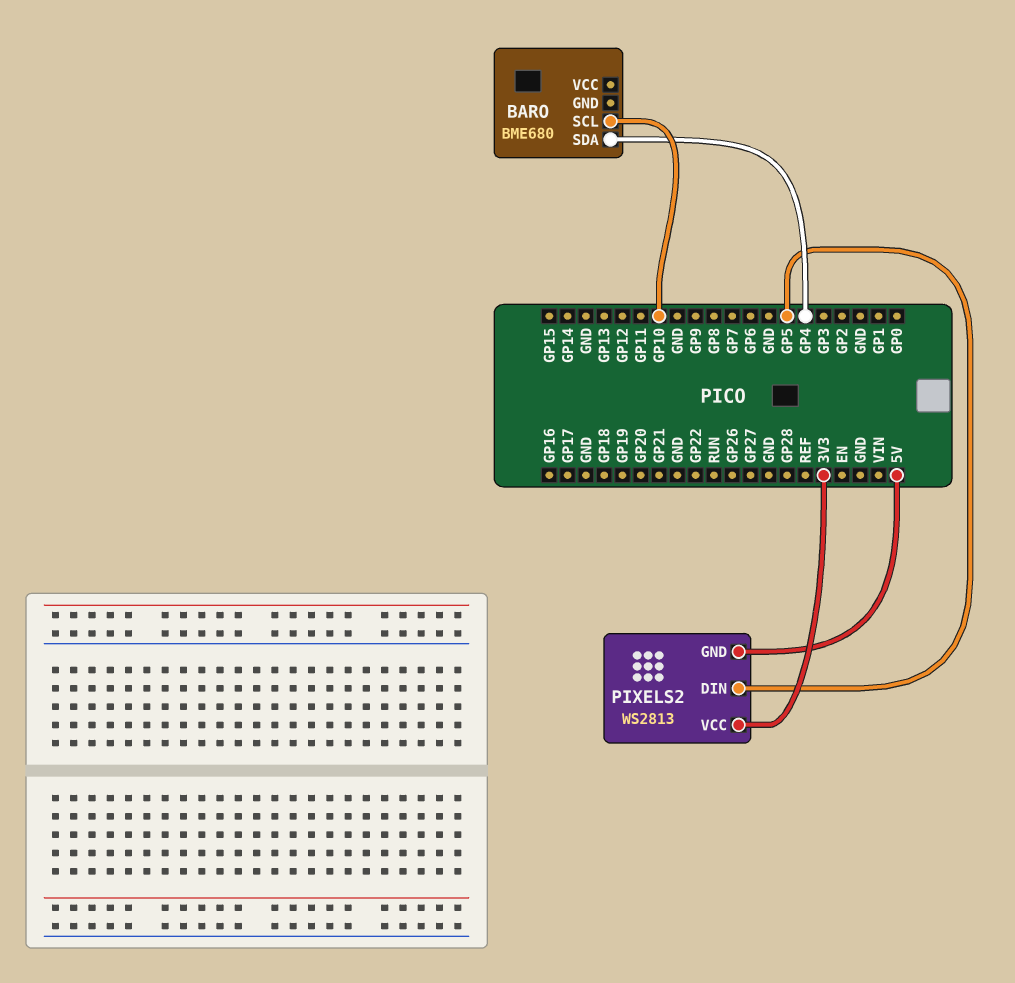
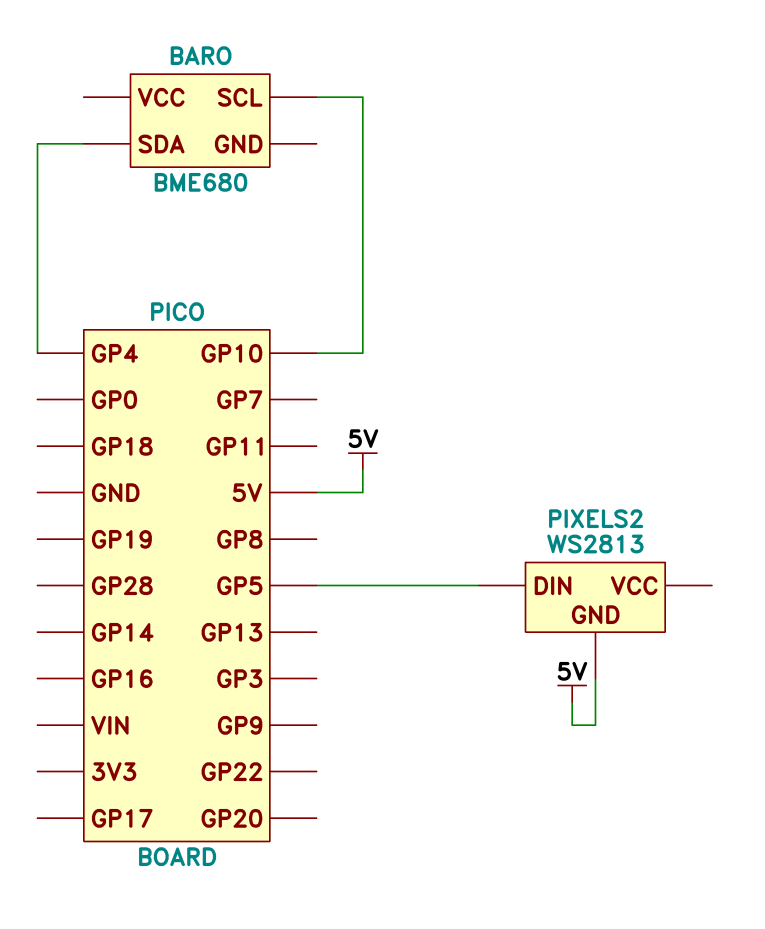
PIXELS2 pin VCC: 3V3 -> none

